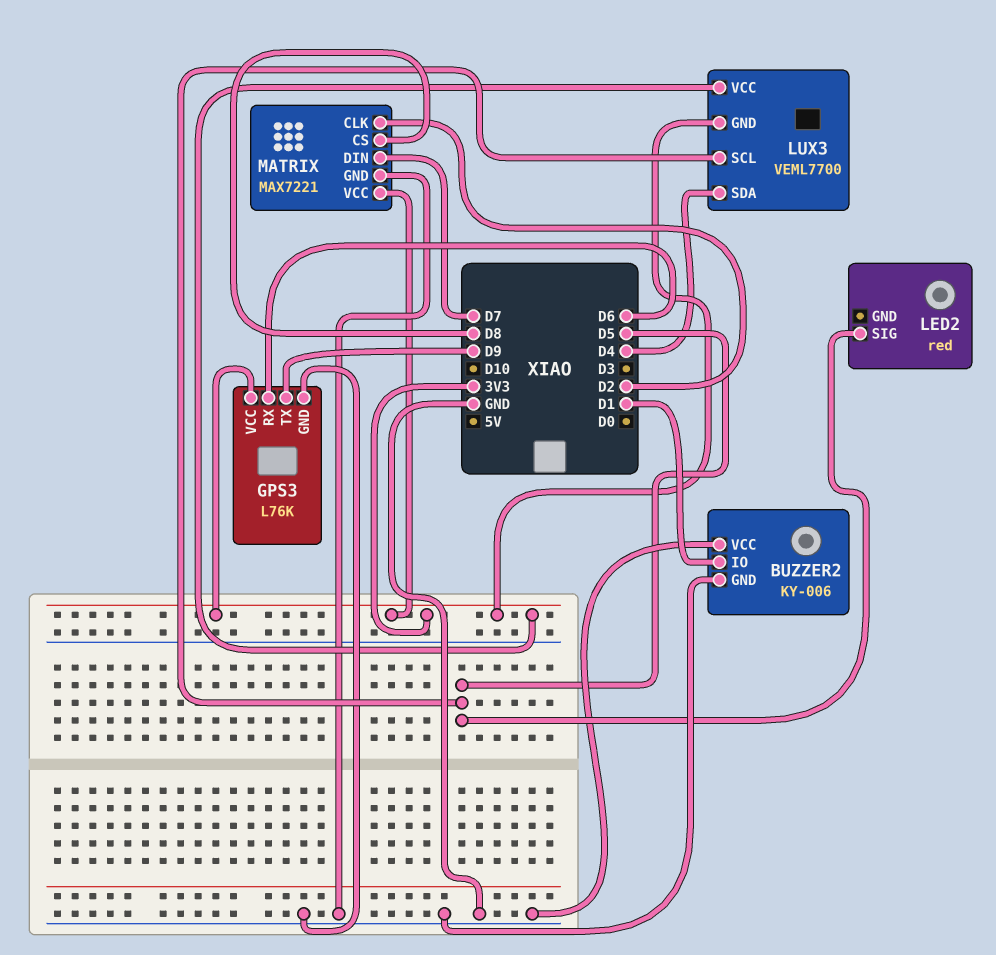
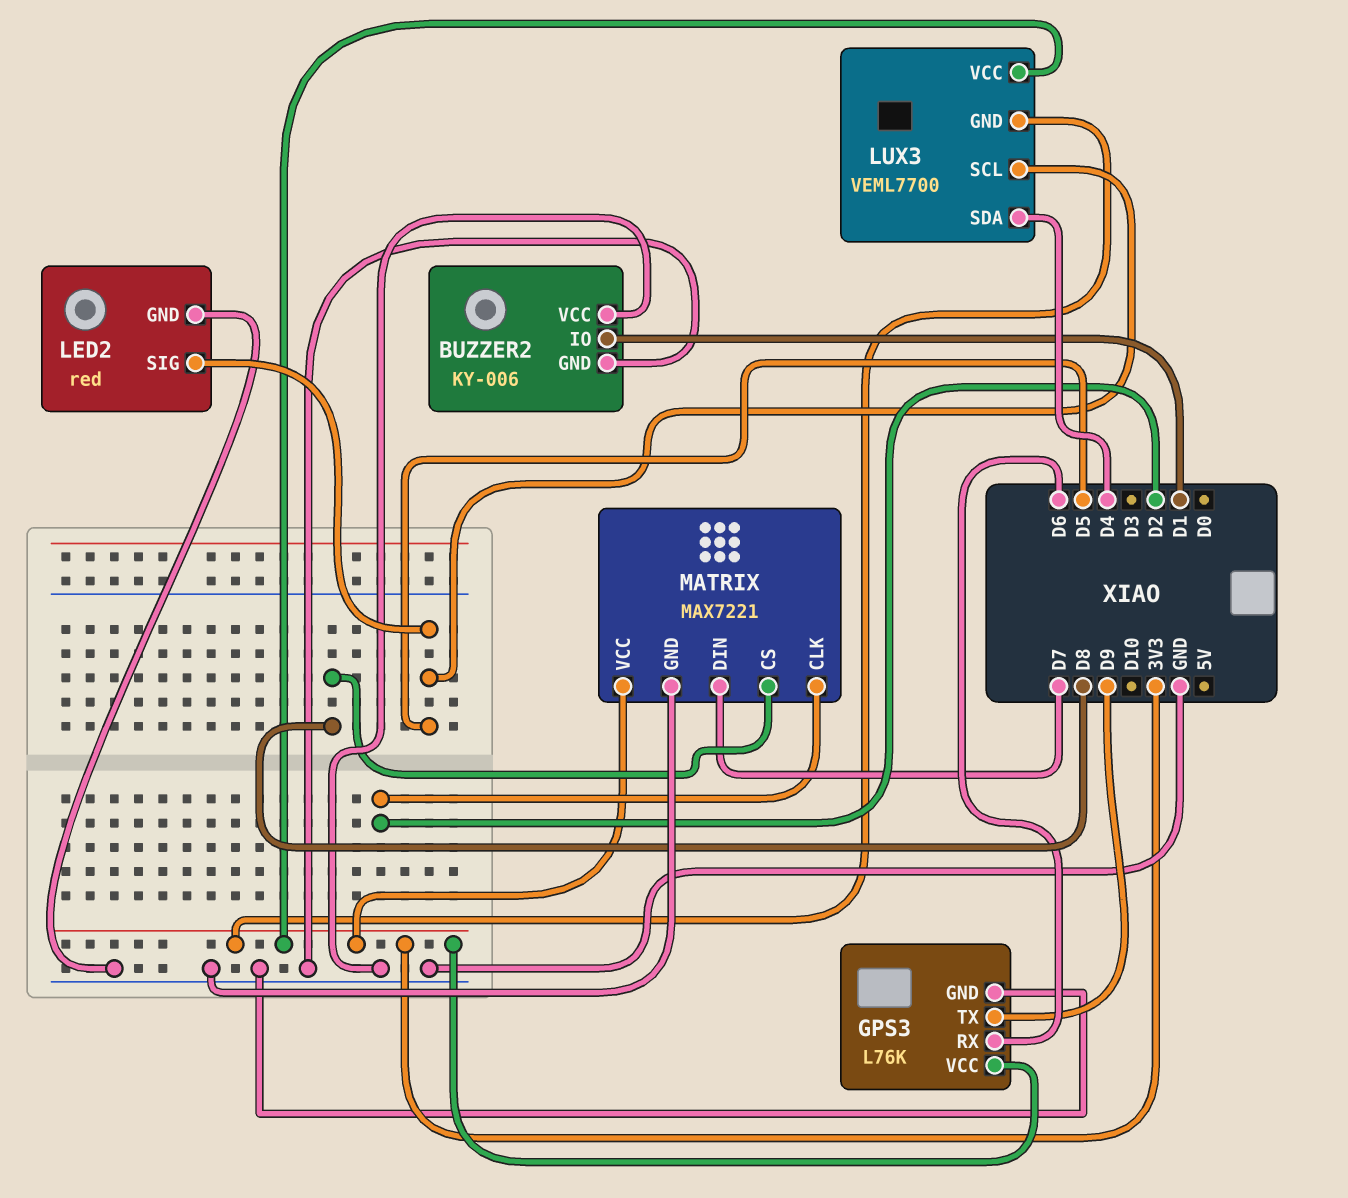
LED2 pin GND: none -> GND

